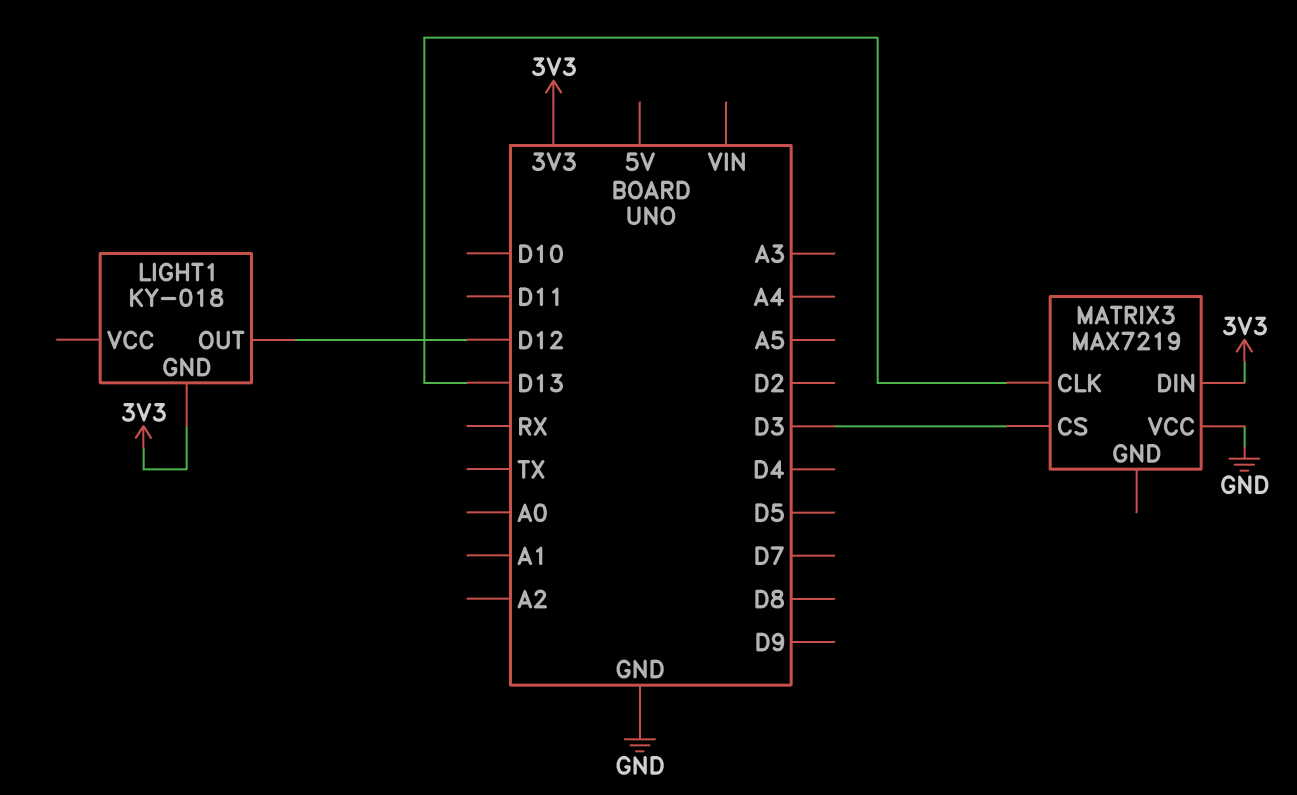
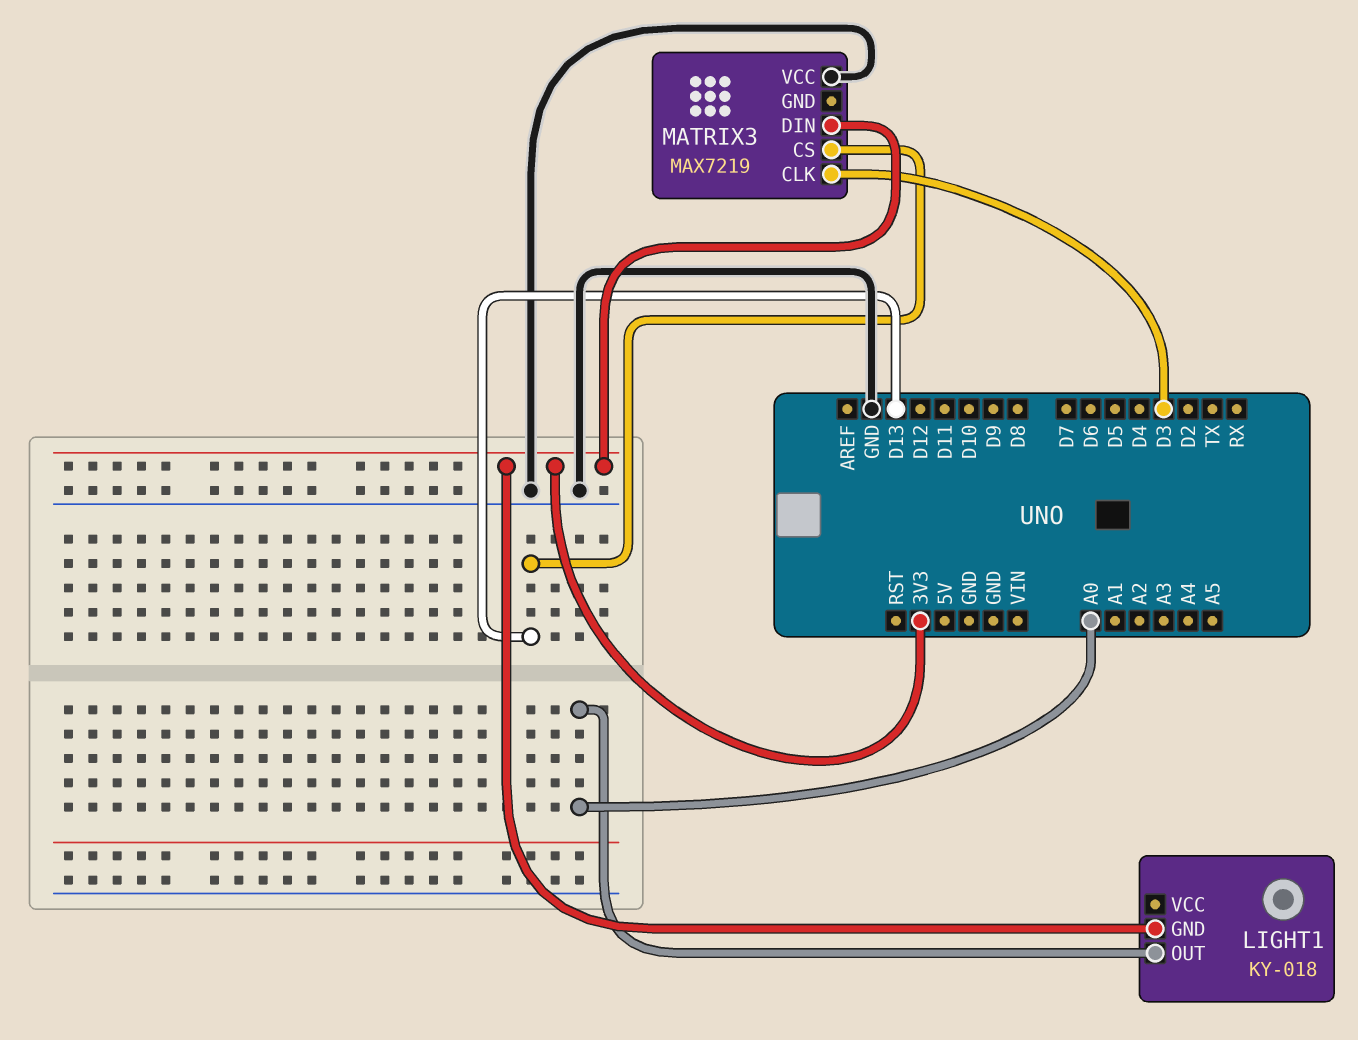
LIGHT1 pin OUT: D12 -> A0
MATRIX3 pin CLK: D13 -> D3
MATRIX3 pin CS: D3 -> D13

